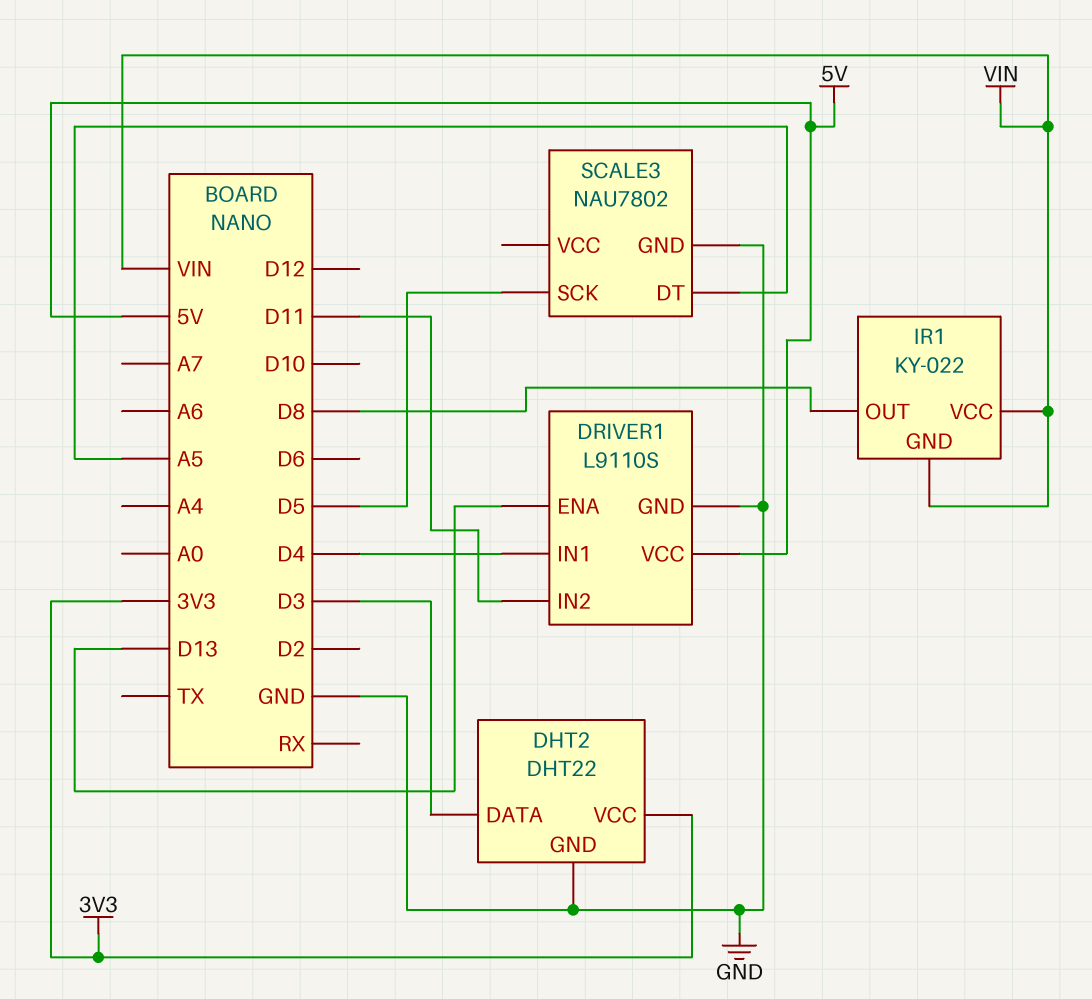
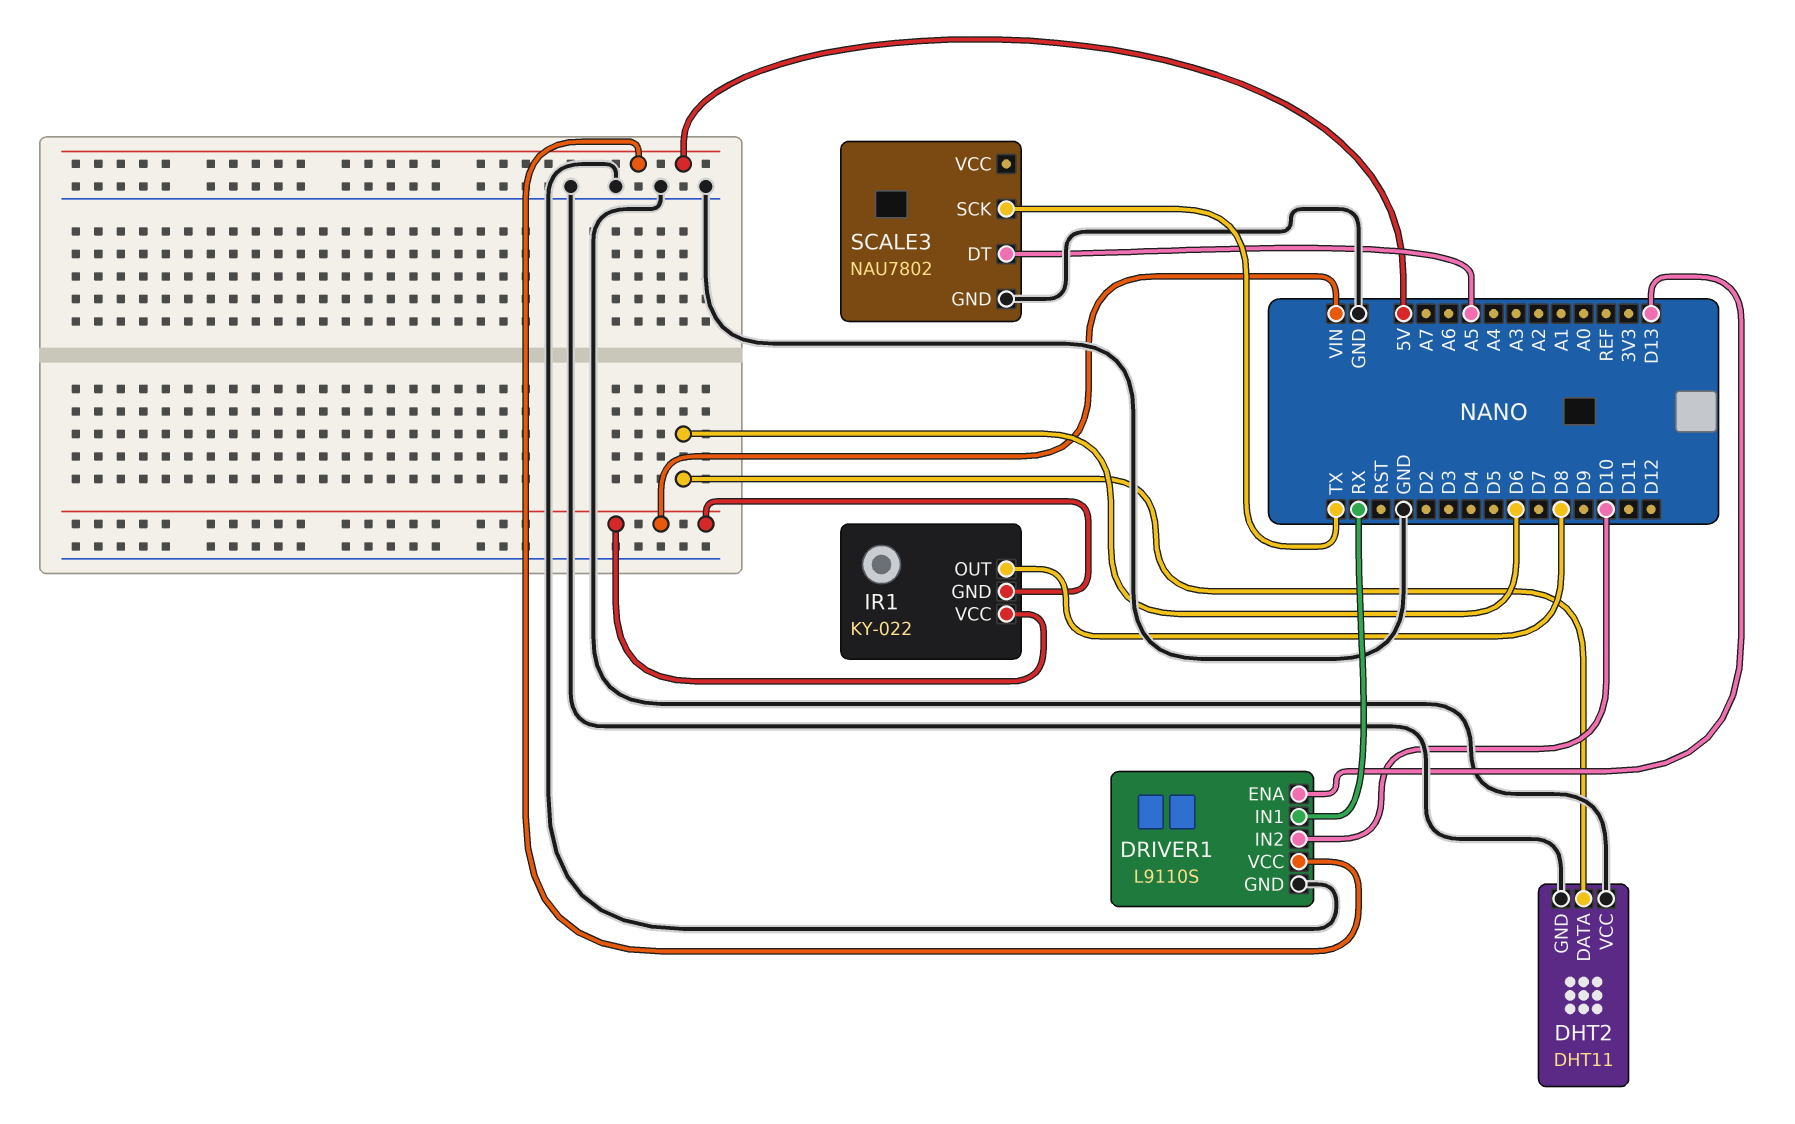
DHT2: DHT22 -> DHT11
DHT2 pin DATA: D3 -> D6
DHT2 pin VCC: 3V3 -> GND
DRIVER1 pin IN1: D4 -> RX
DRIVER1 pin IN2: D11 -> D10
SCALE3 pin SCK: D5 -> TX

